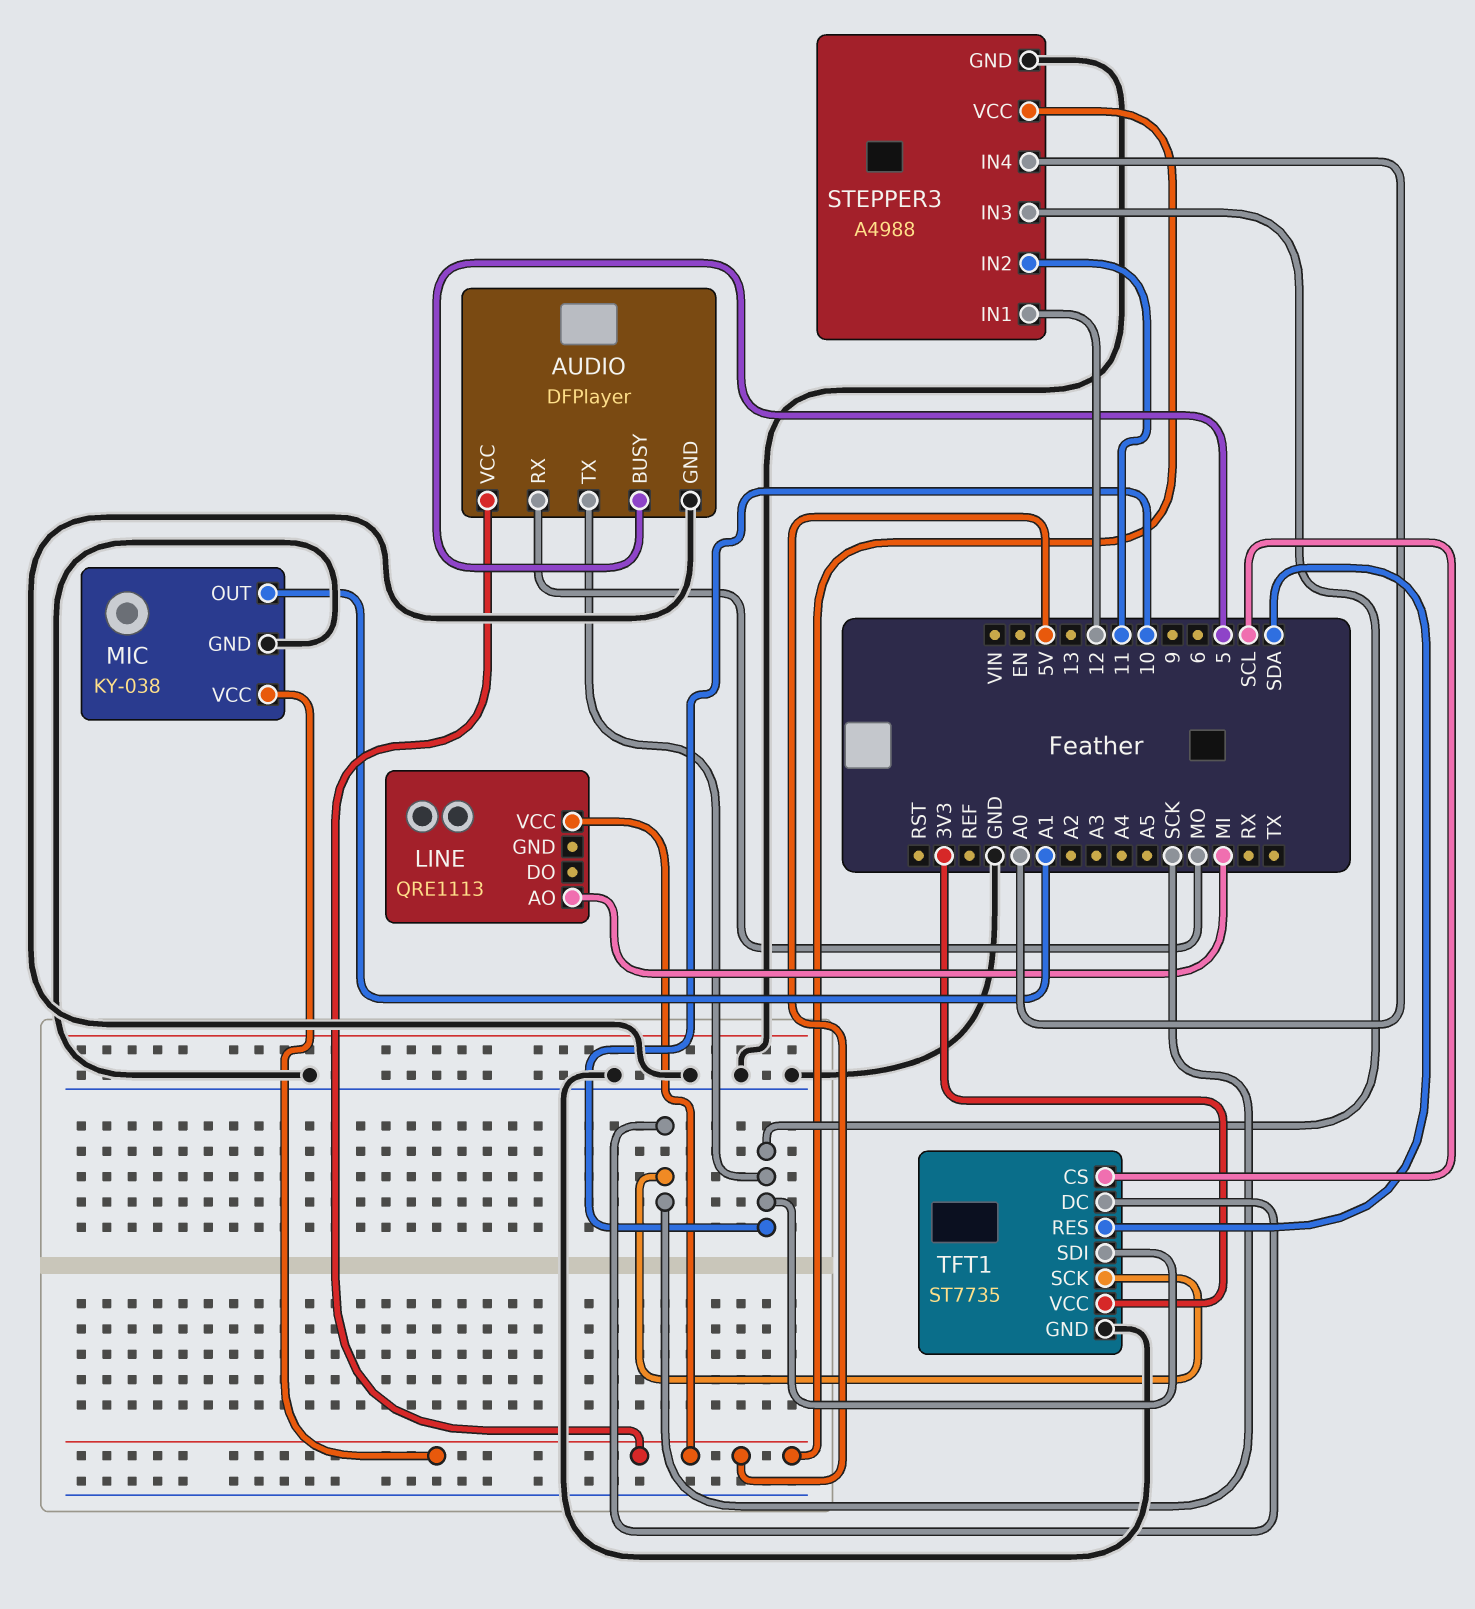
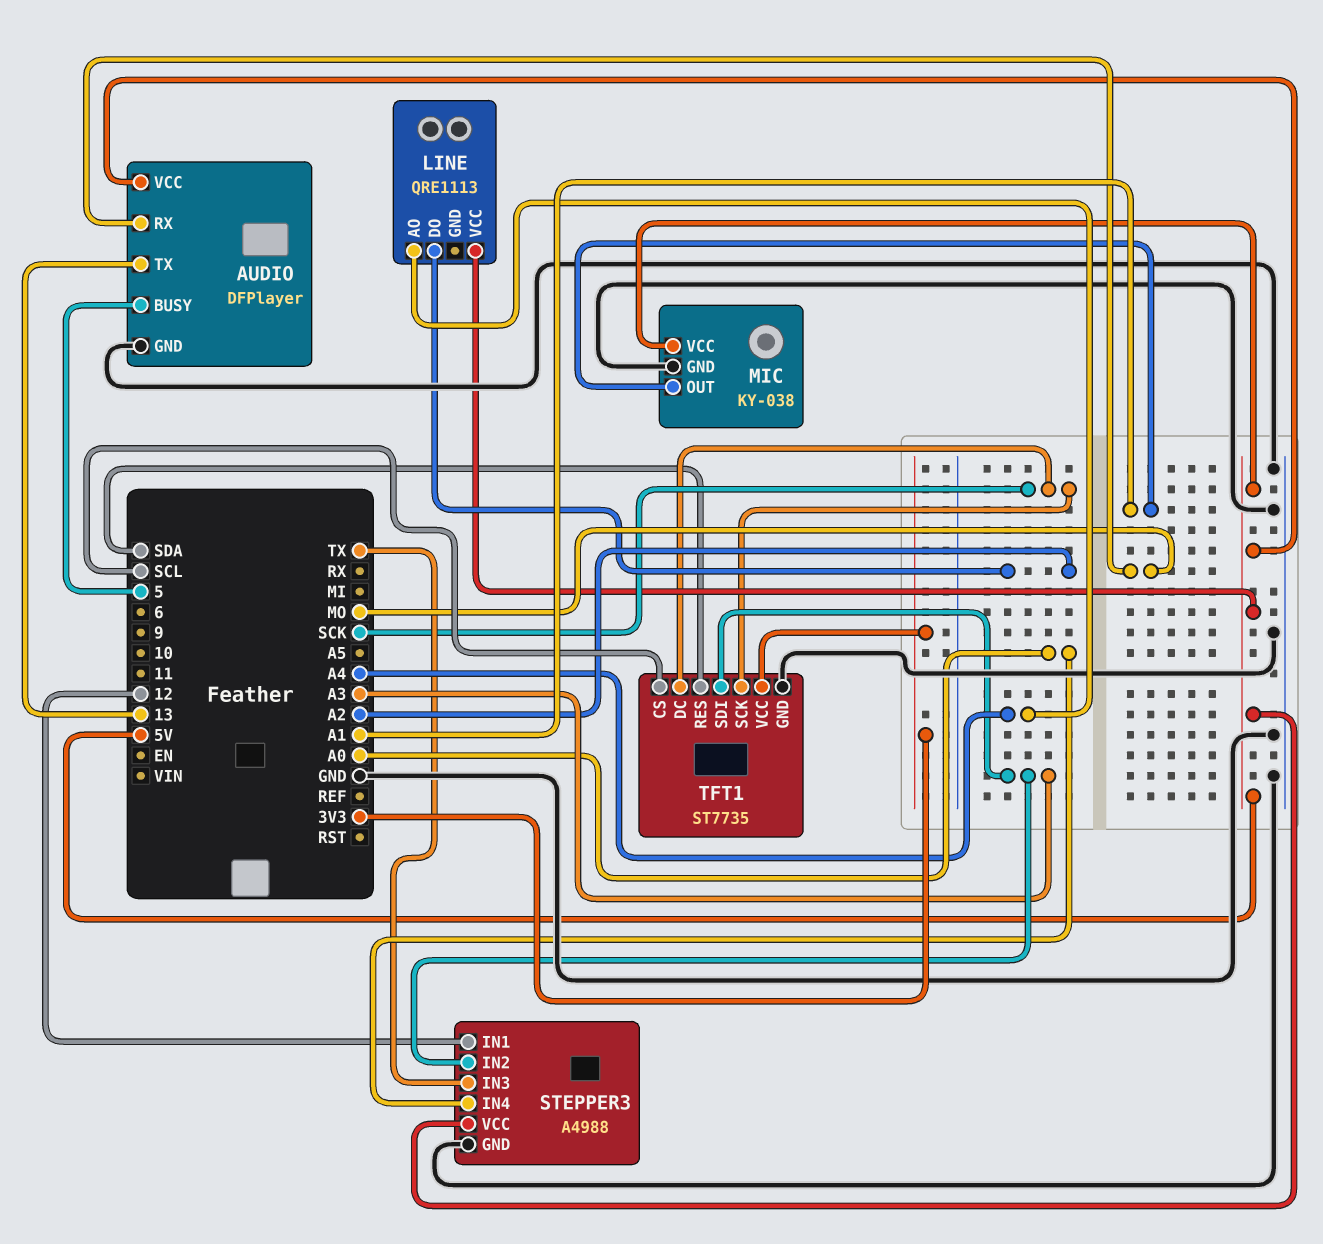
AUDIO pin TX: 10 -> 13
LINE pin AO: MI -> A4
LINE pin DO: none -> A2
STEPPER3 pin IN2: 11 -> A3
STEPPER3 pin IN3: 10 -> TX
TFT1 pin SDI: 10 -> A3

